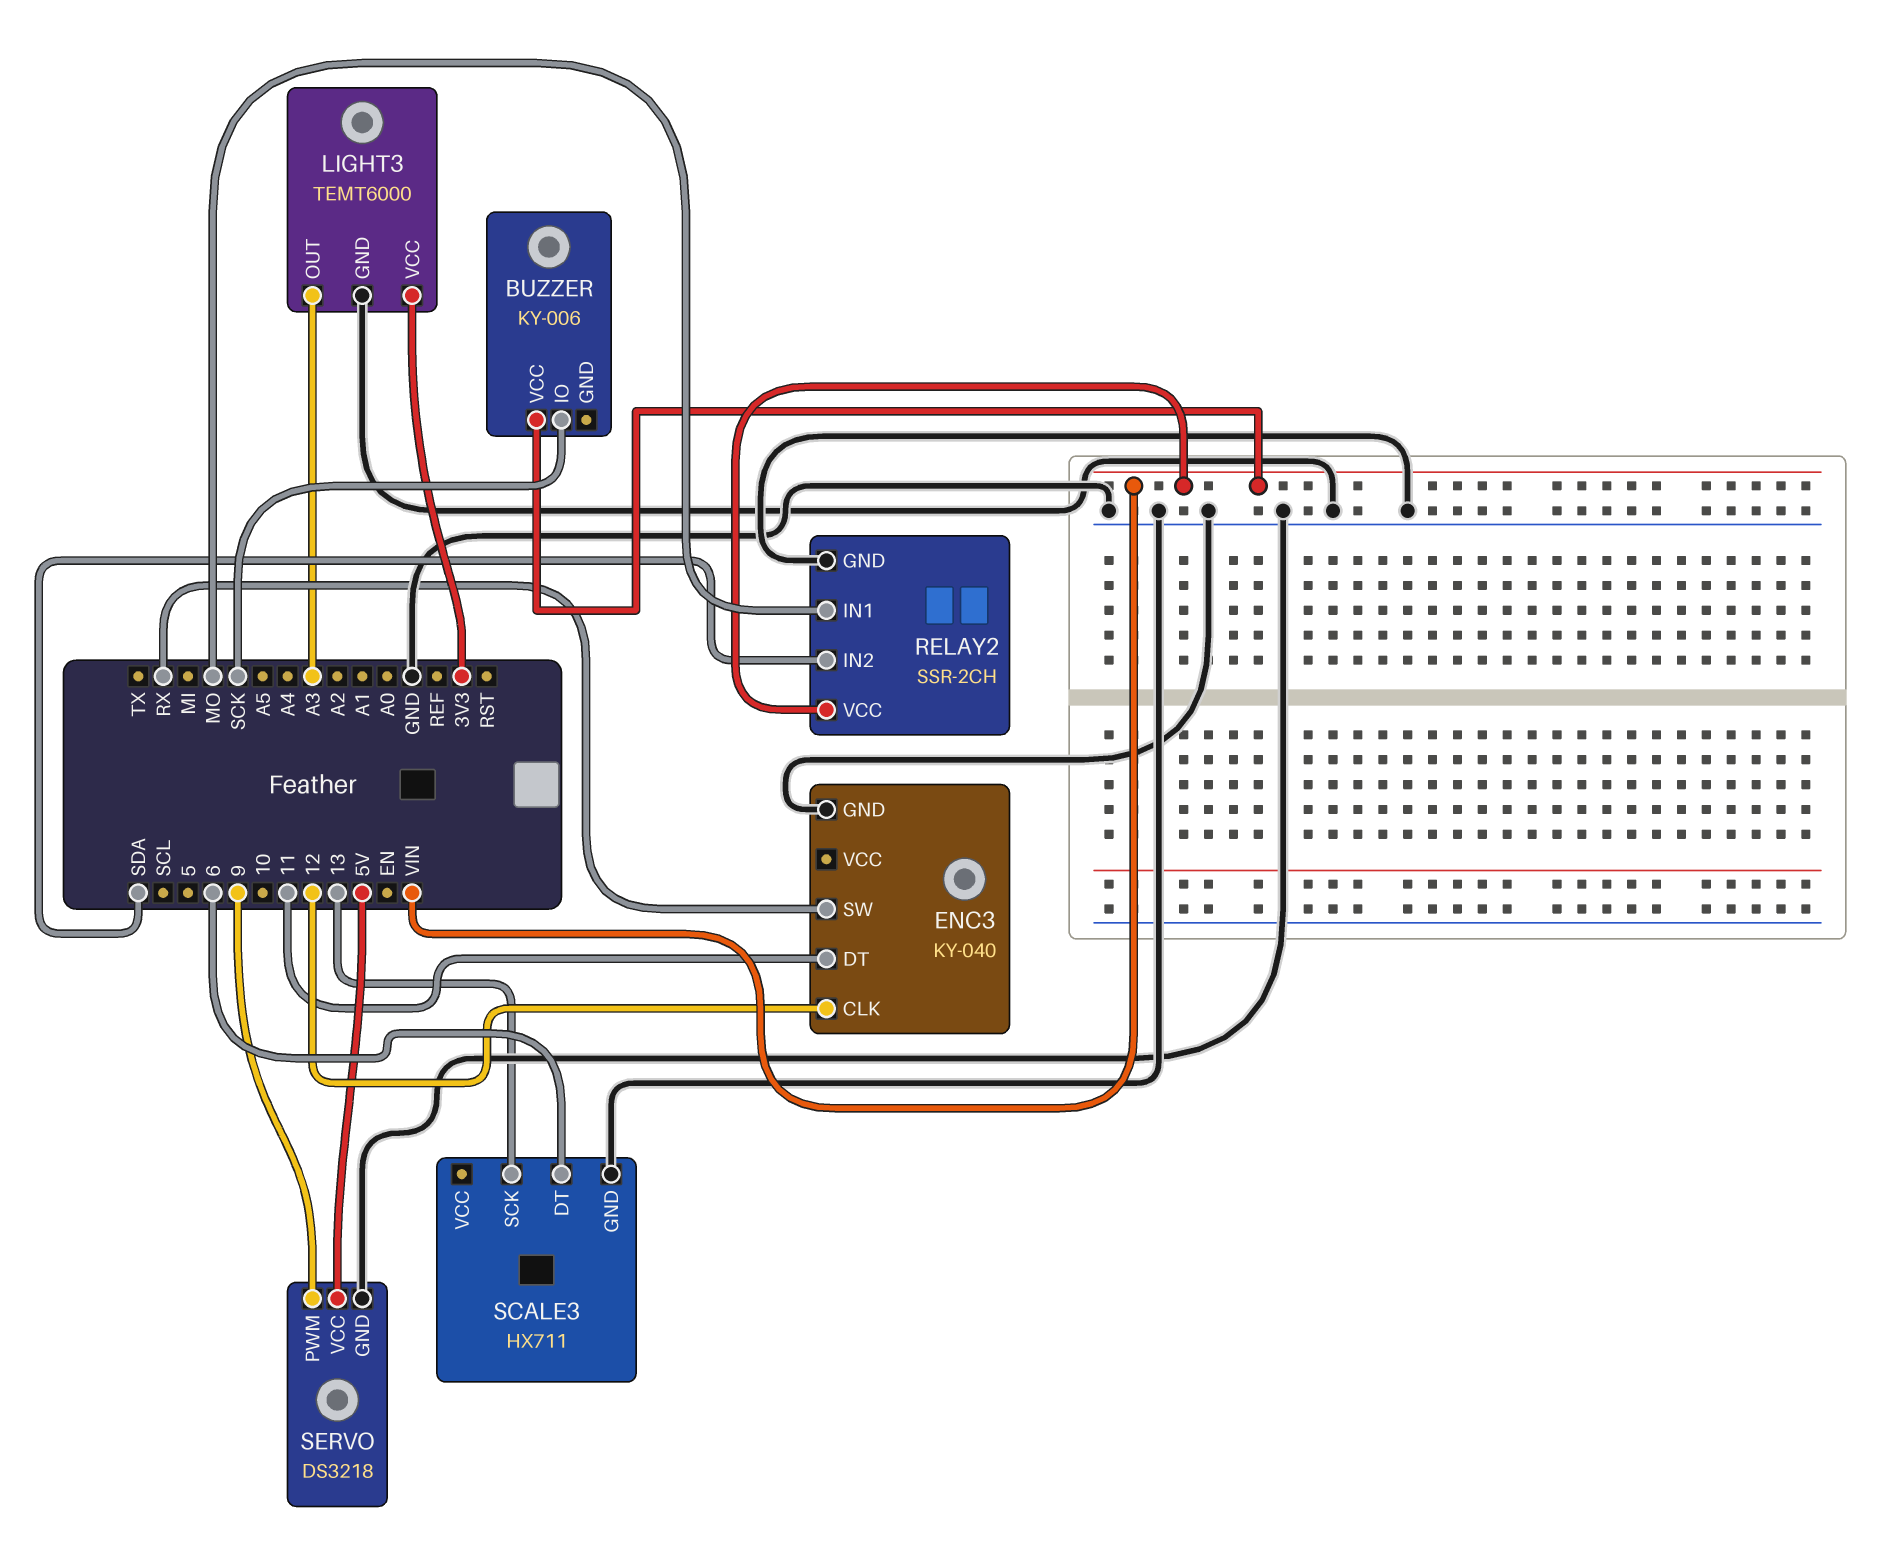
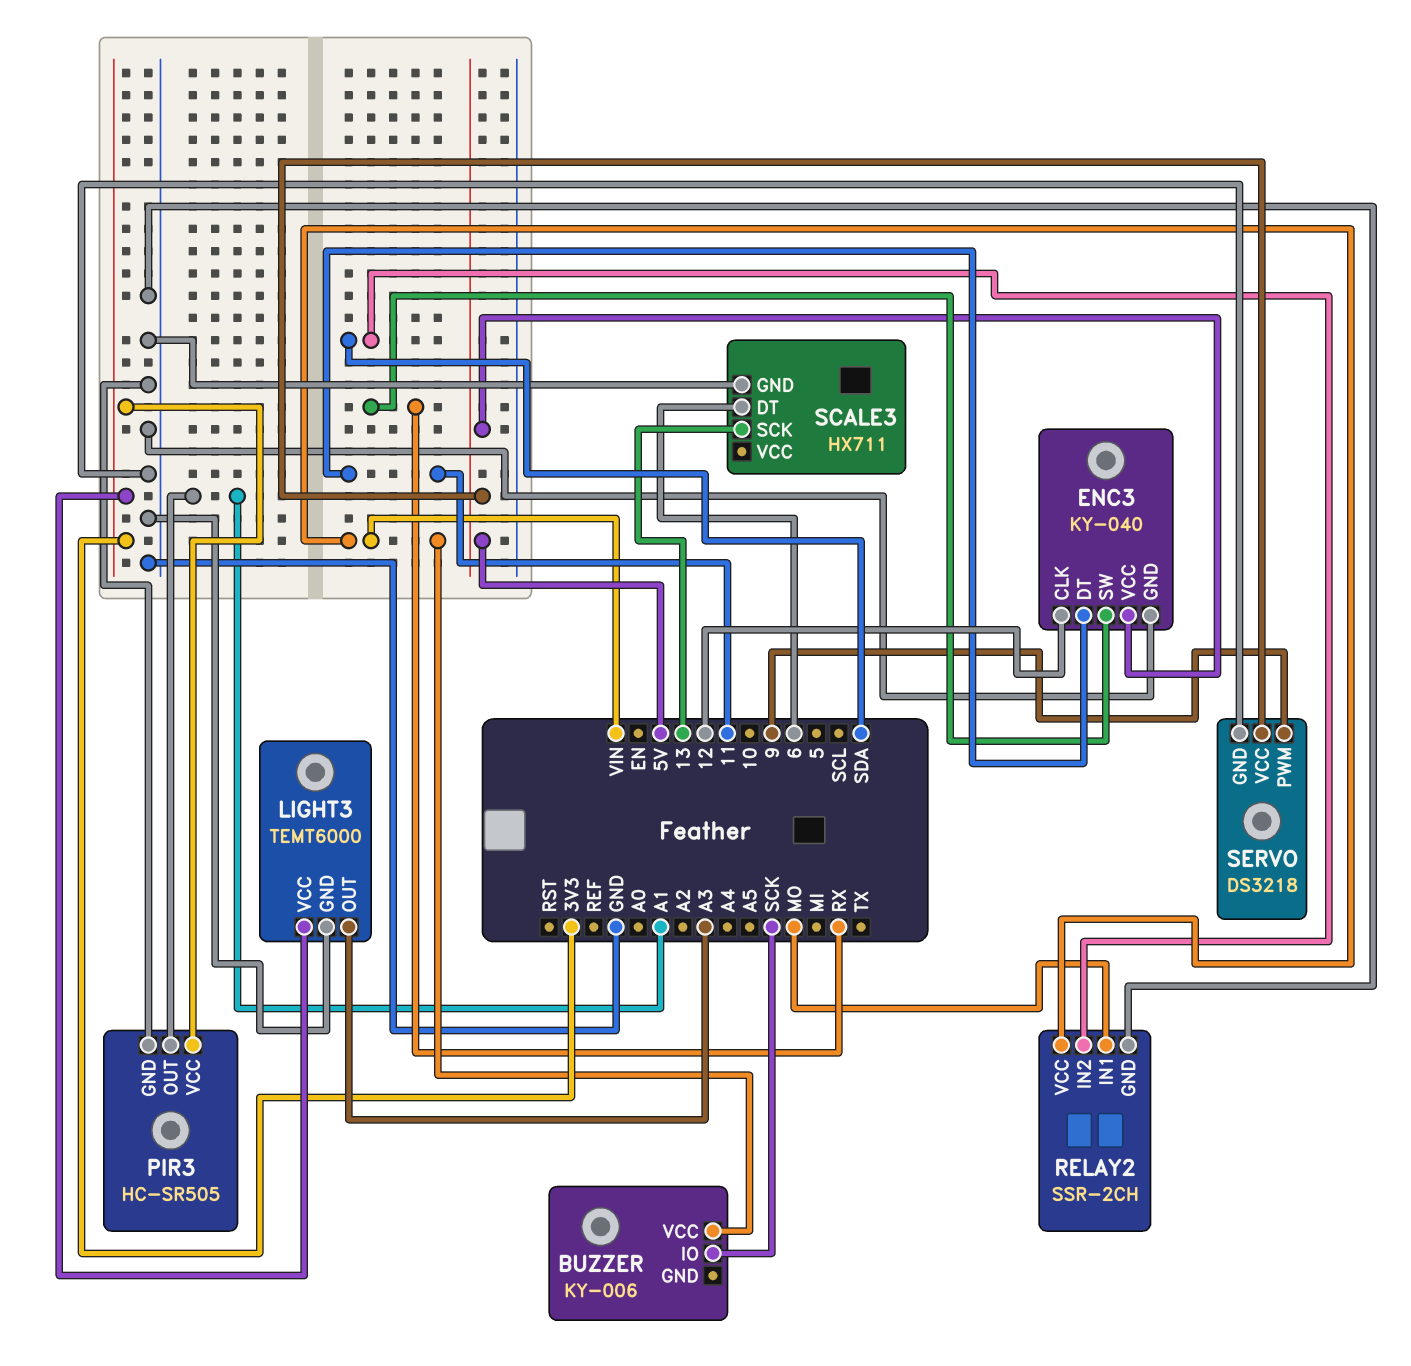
ENC3 pin VCC: none -> 5V
PIR3: none -> HC-SR505
PIR3 pin GND: none -> GND
PIR3 pin OUT: none -> A1
PIR3 pin VCC: none -> 3V3

